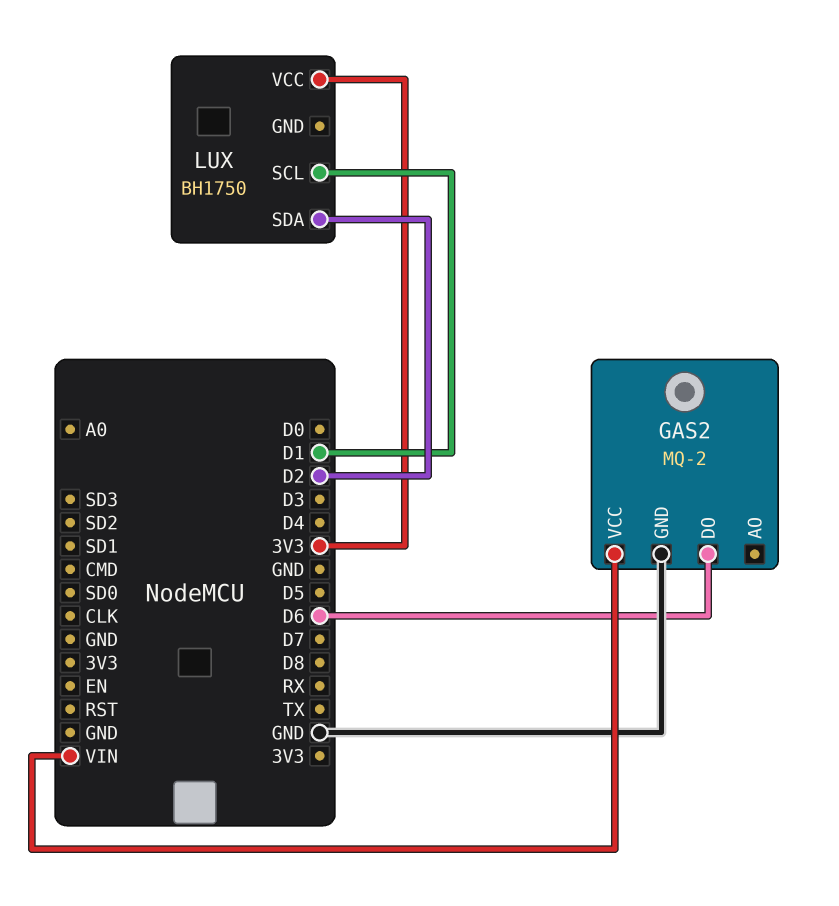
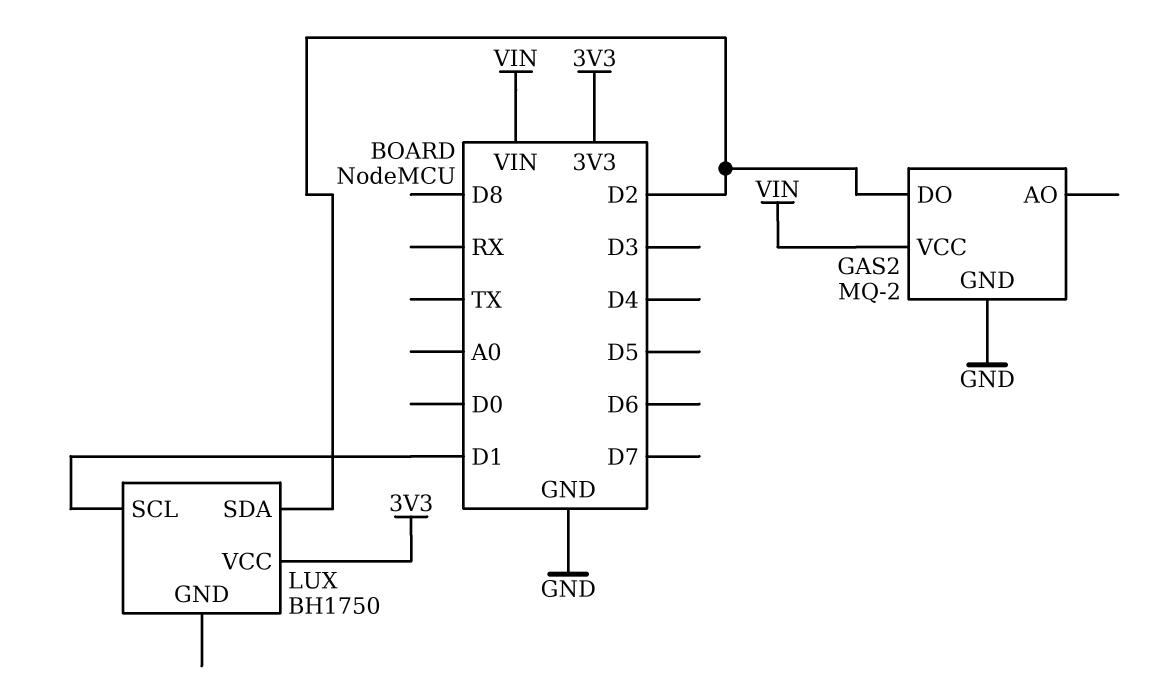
GAS2 pin DO: D6 -> D2

